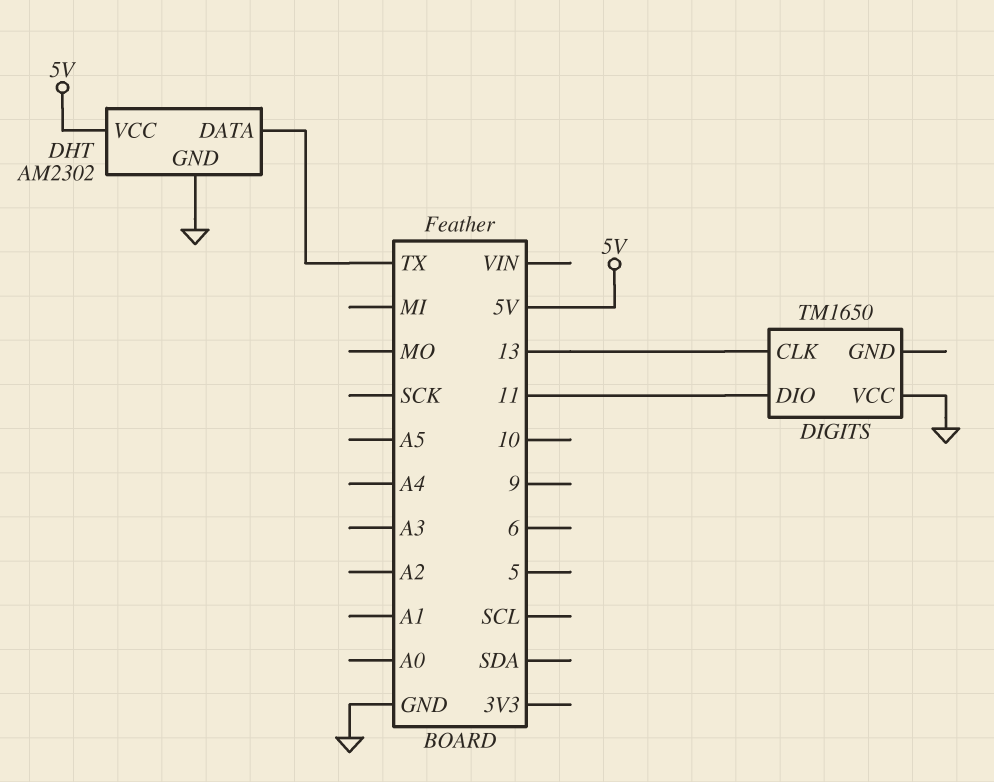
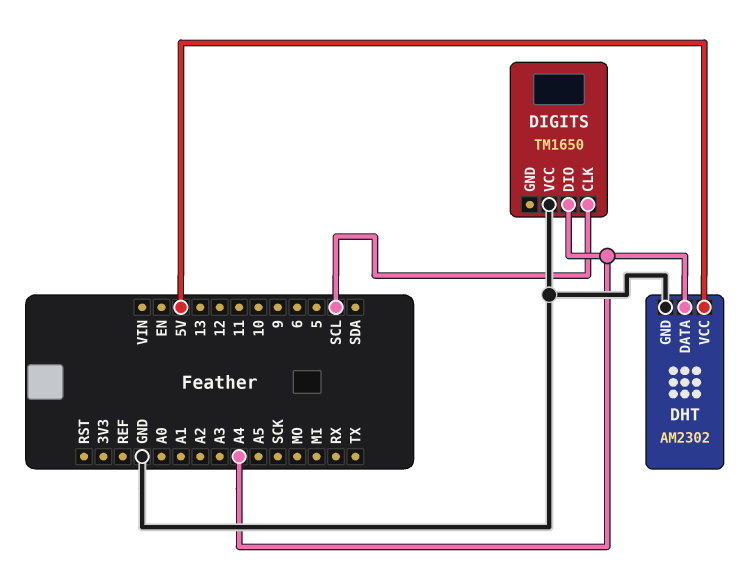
DHT pin DATA: TX -> A4
DIGITS pin CLK: 13 -> SCL
DIGITS pin DIO: 11 -> A4

